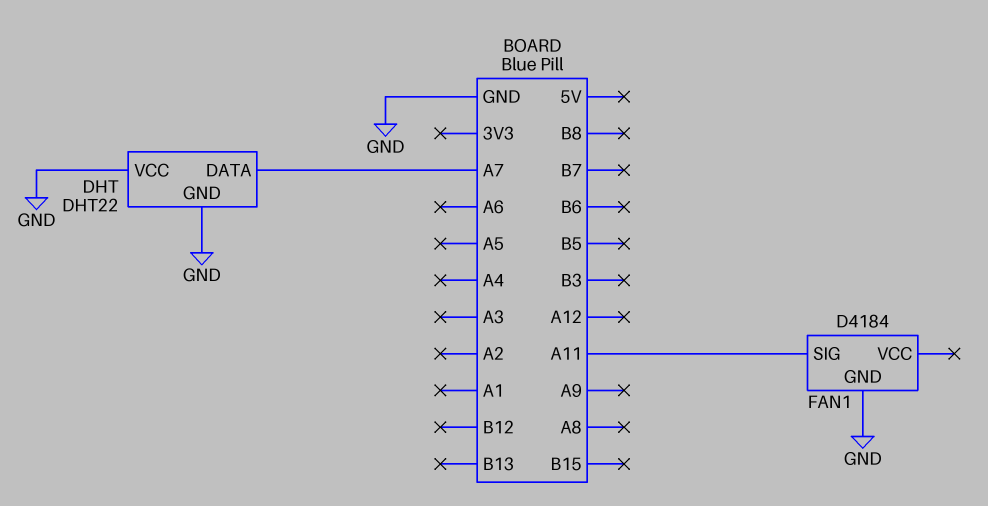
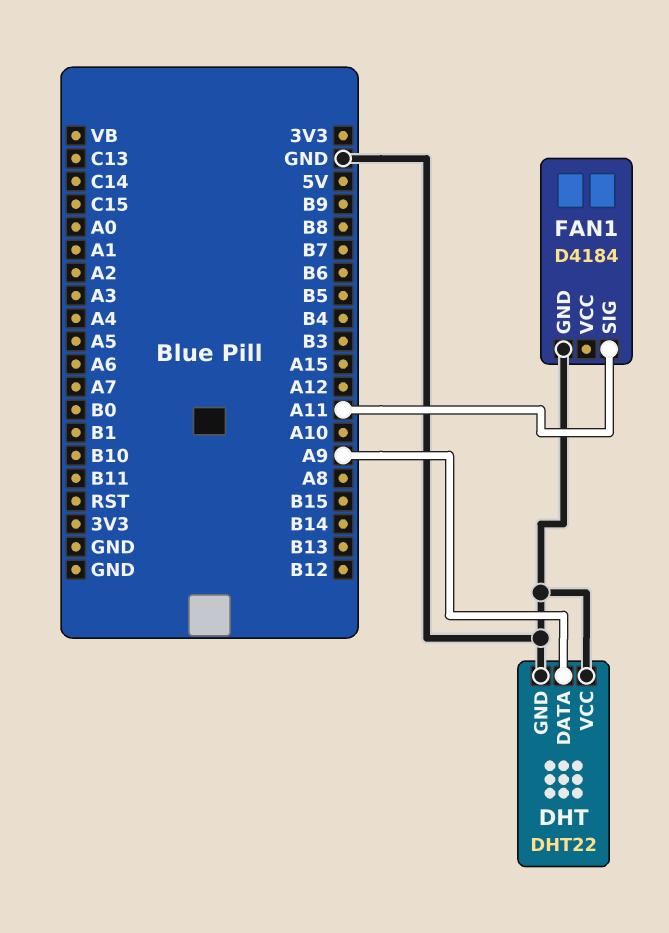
DHT pin DATA: A7 -> A9

